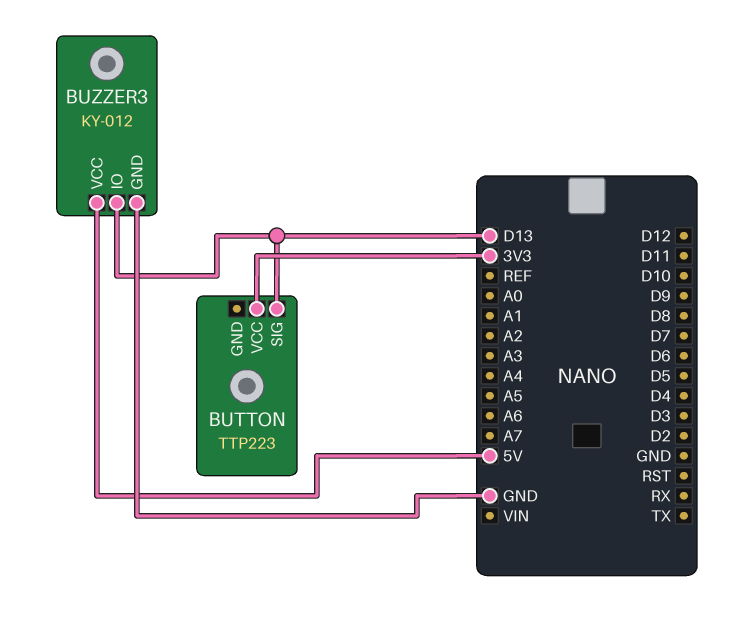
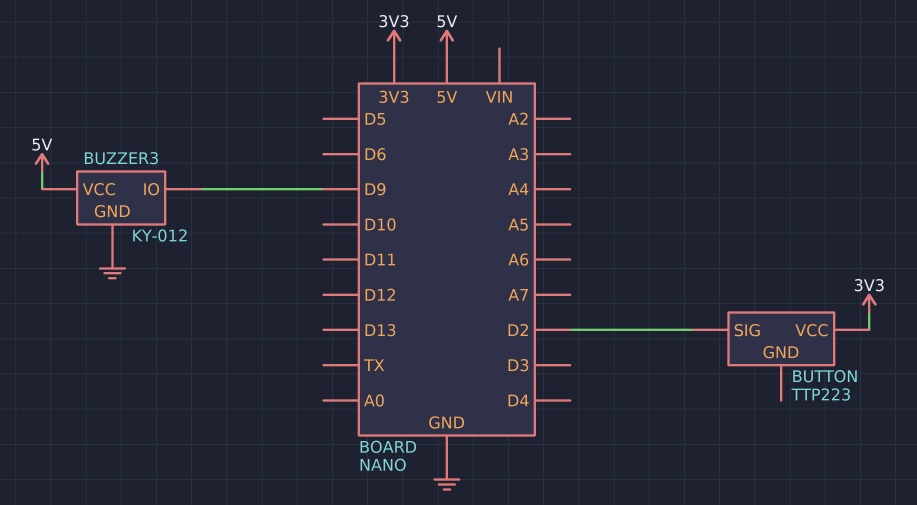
BUTTON pin SIG: D13 -> D2
BUZZER3 pin IO: D13 -> D9

